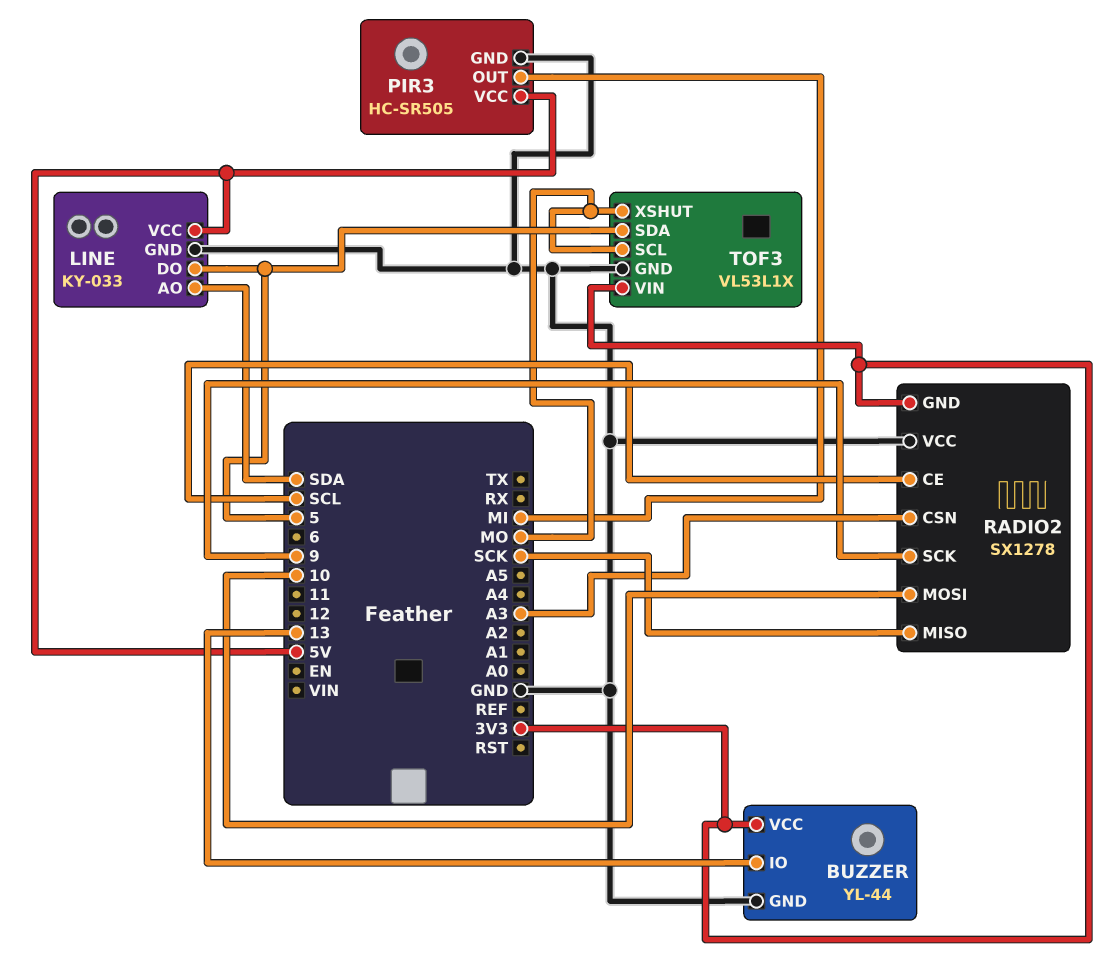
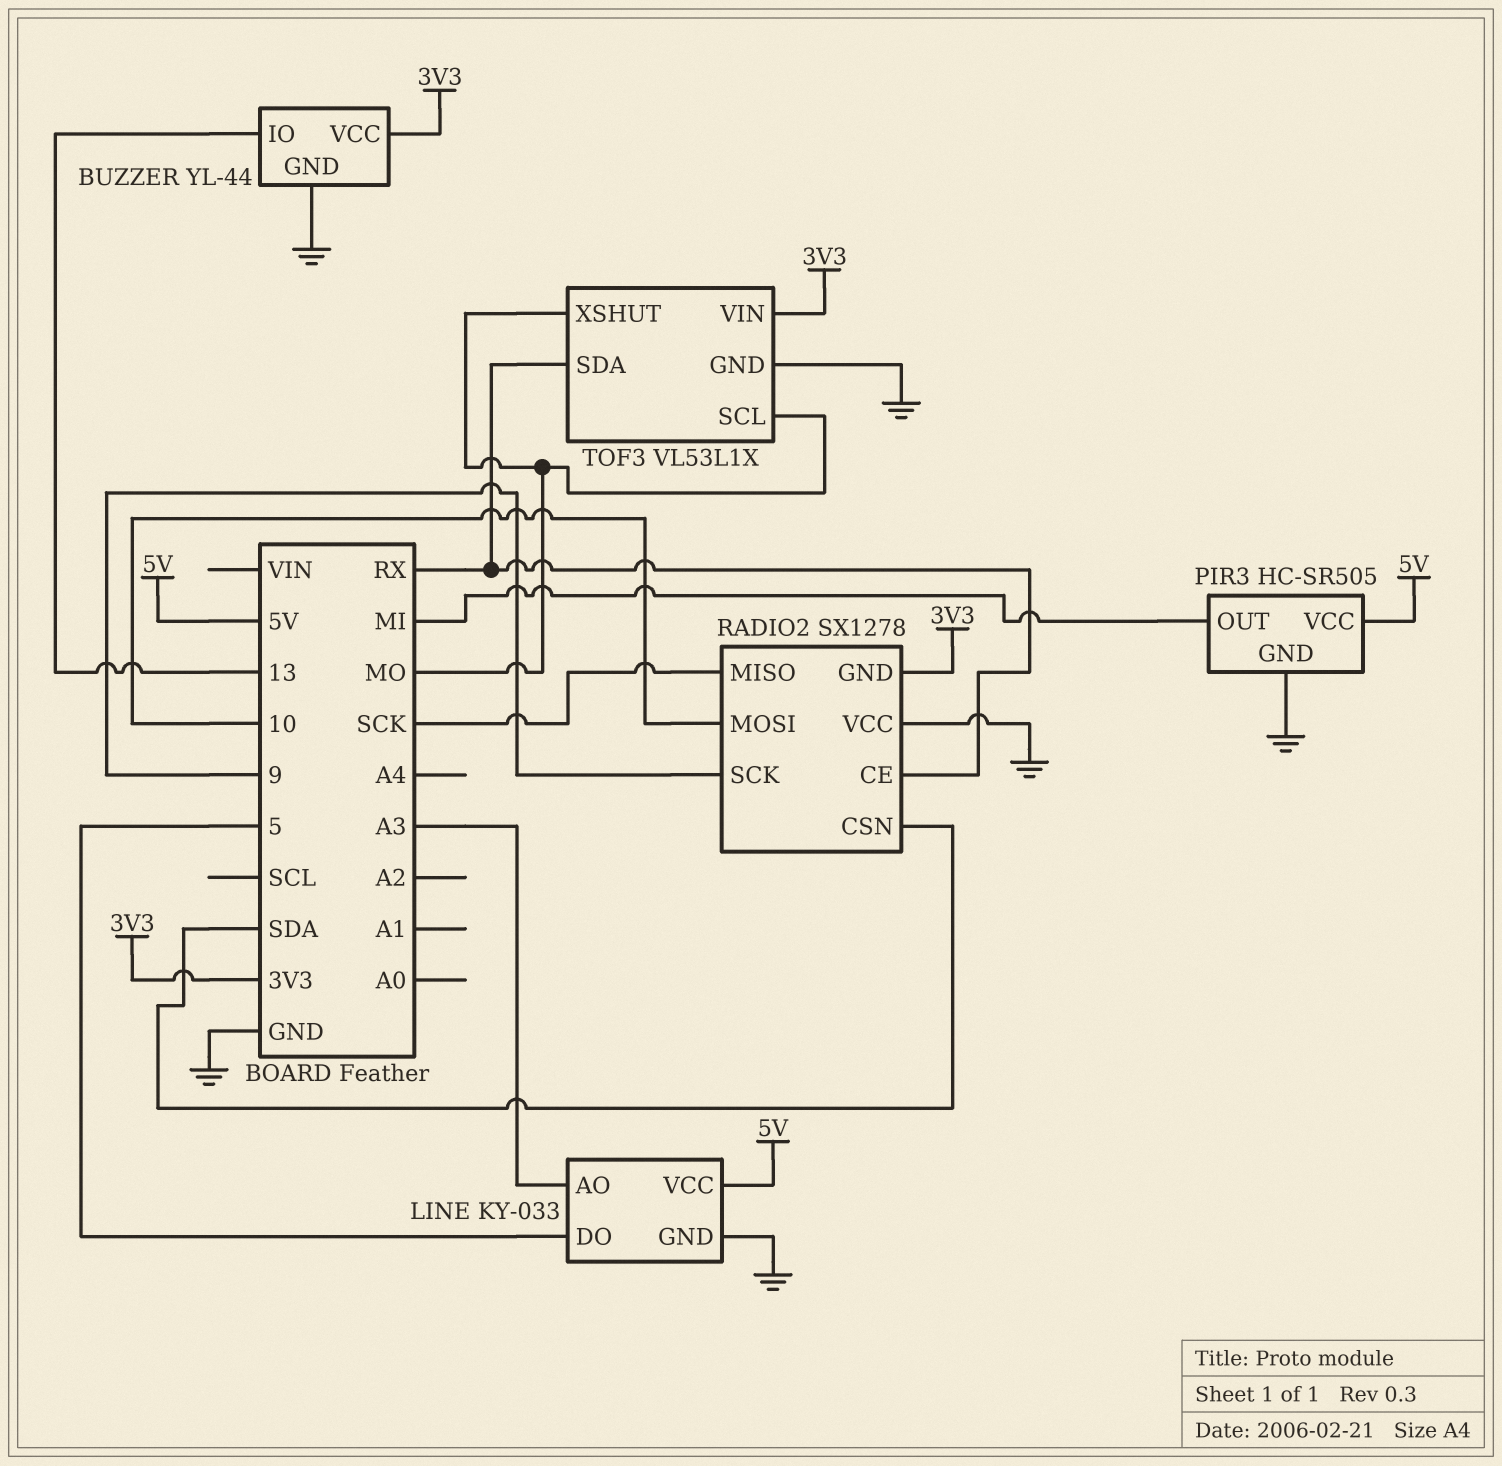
LINE pin AO: SDA -> A3
RADIO2 pin CE: SCL -> RX
RADIO2 pin CSN: A3 -> SDA
TOF3 pin SDA: 5 -> RX

